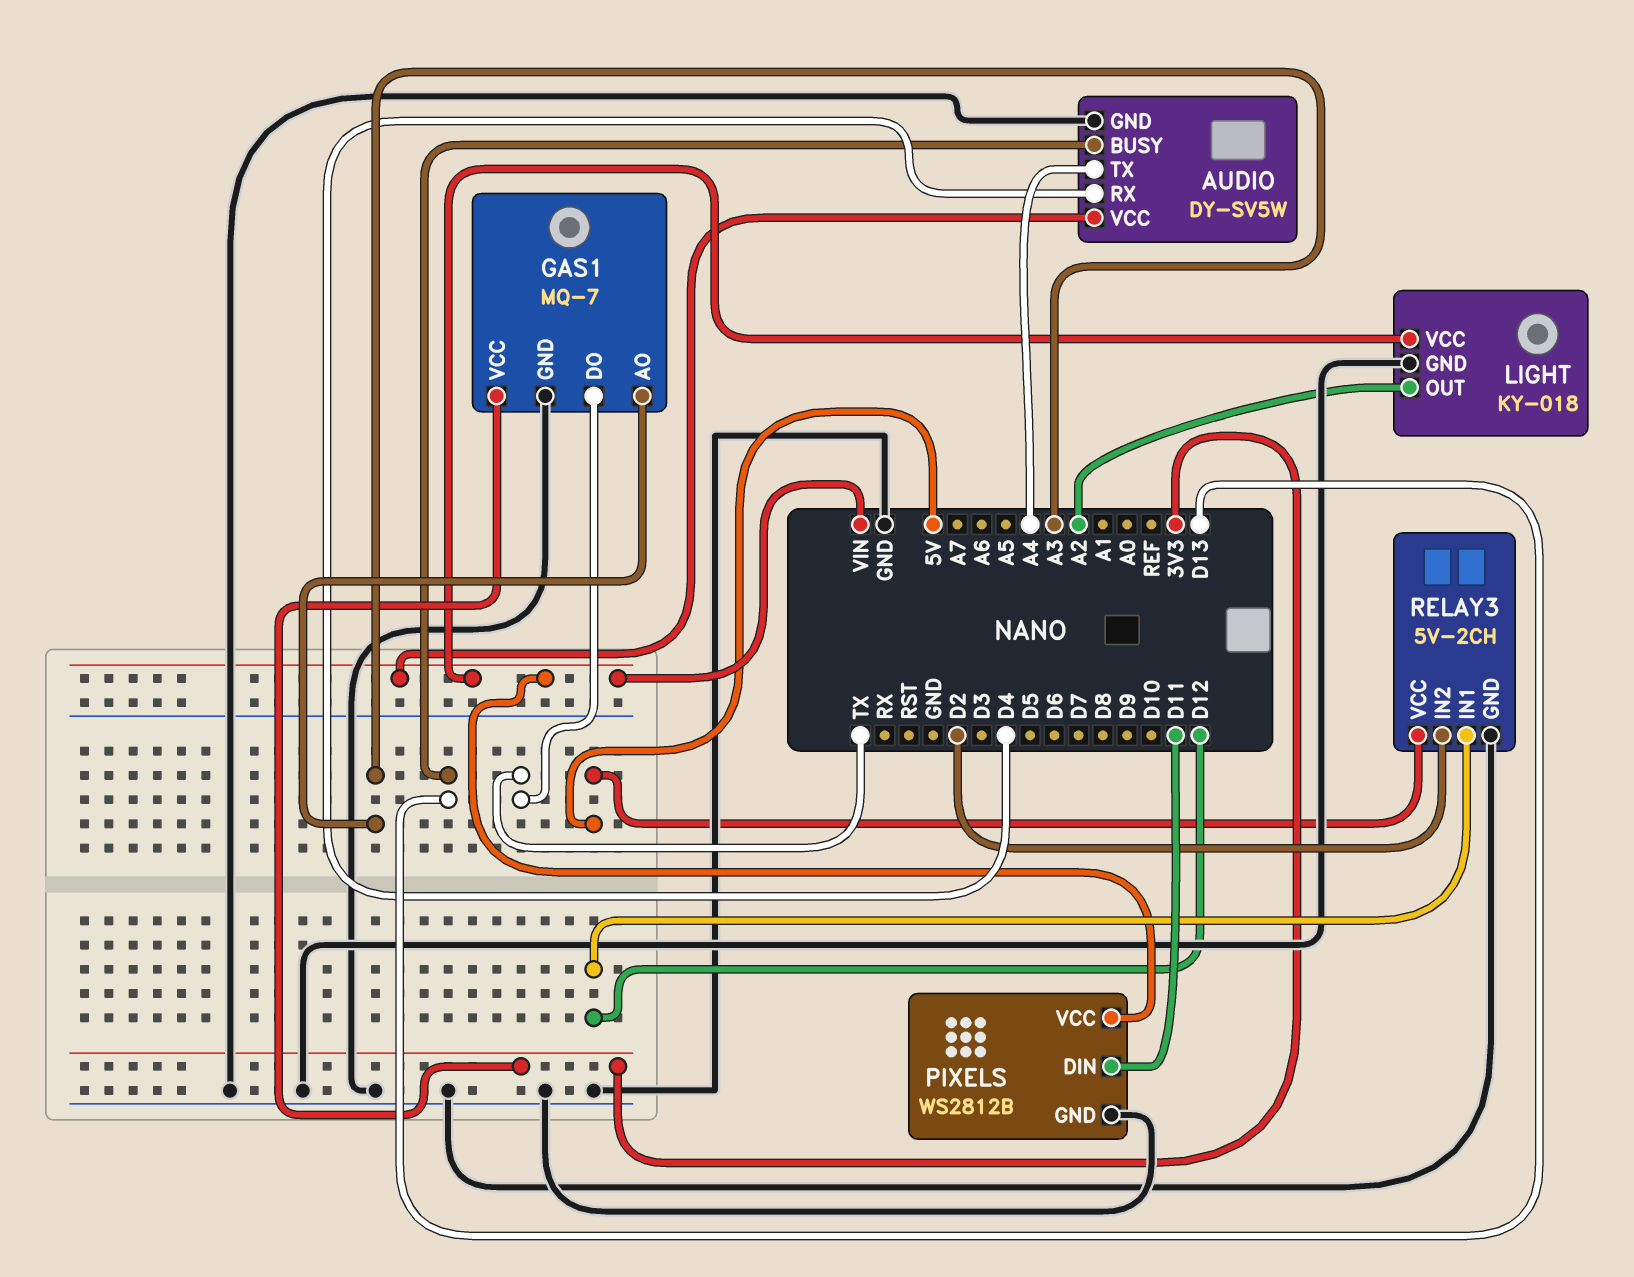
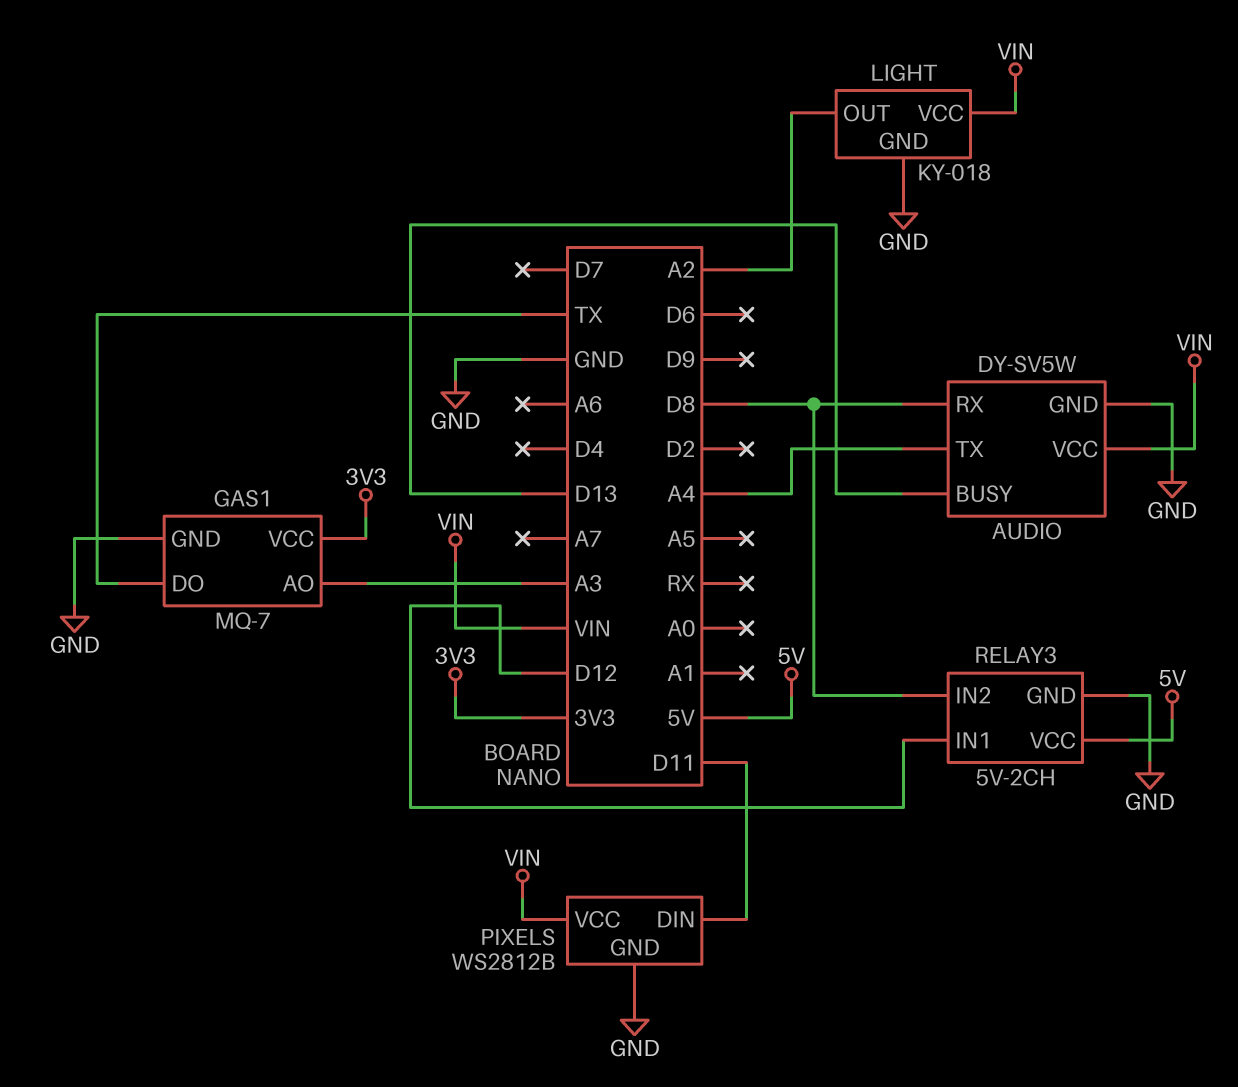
AUDIO pin RX: D4 -> D8
RELAY3 pin IN2: D2 -> D8

